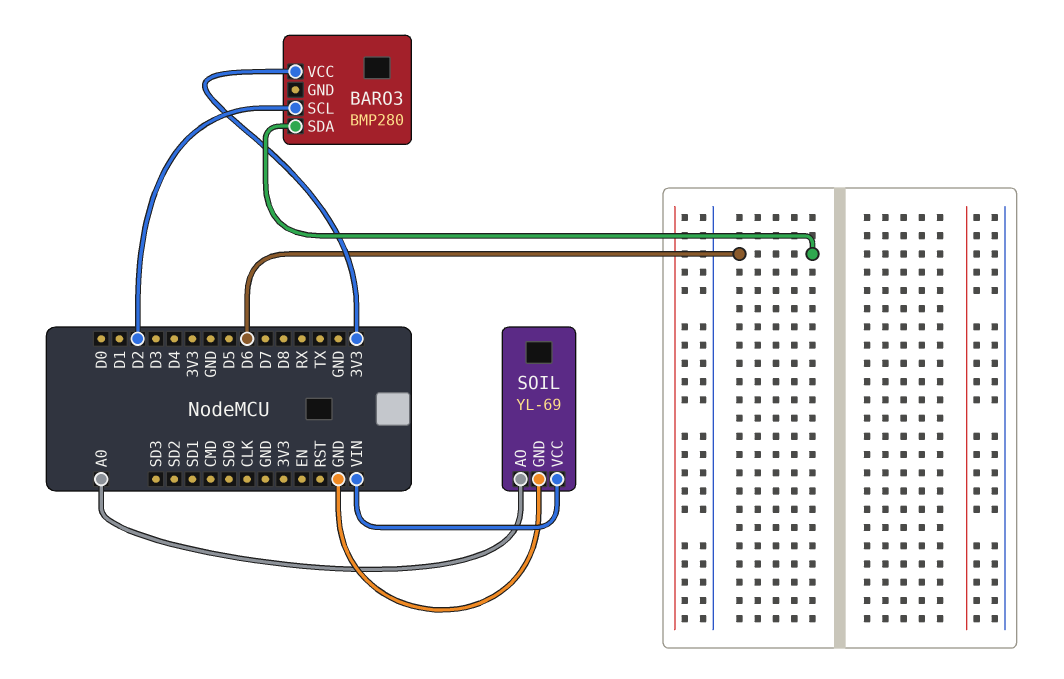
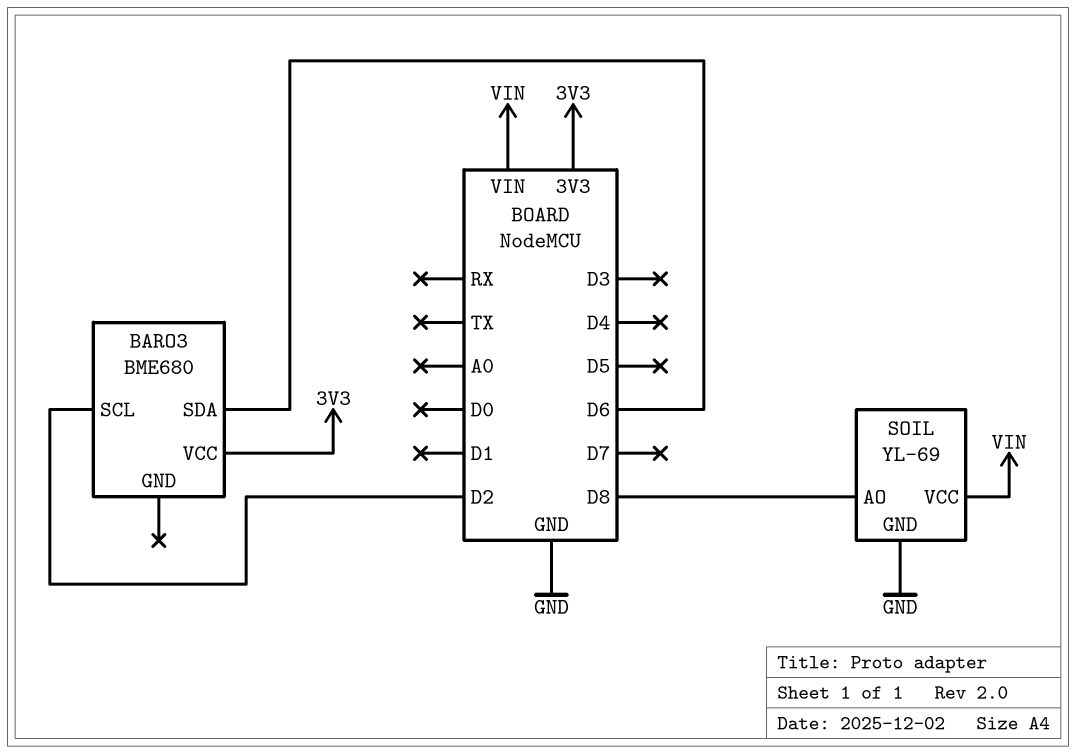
BARO3: BMP280 -> BME680
SOIL pin AO: A0 -> D8

